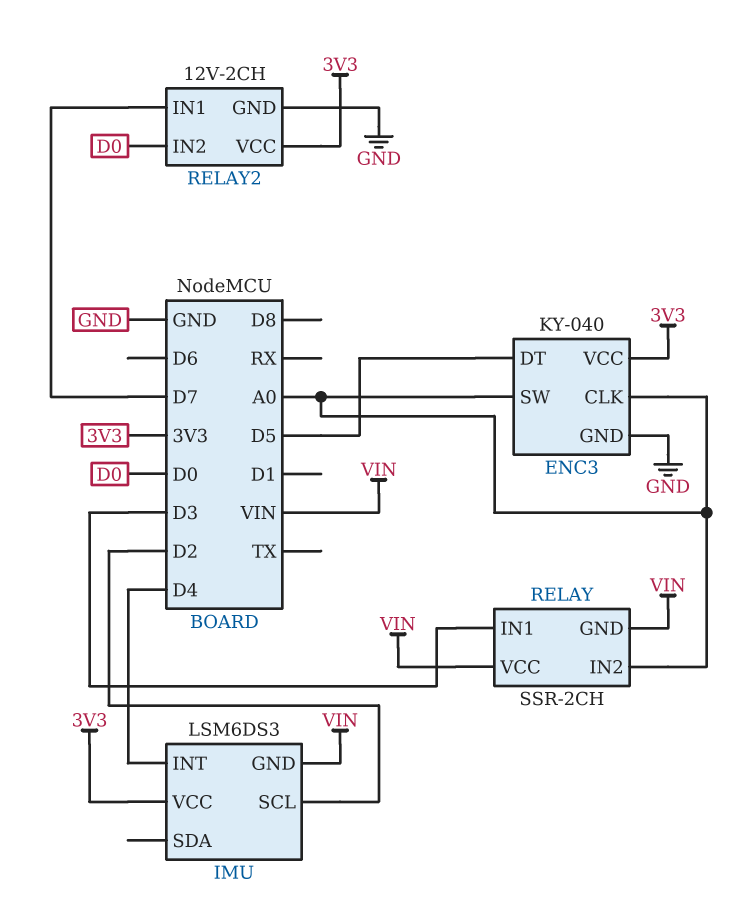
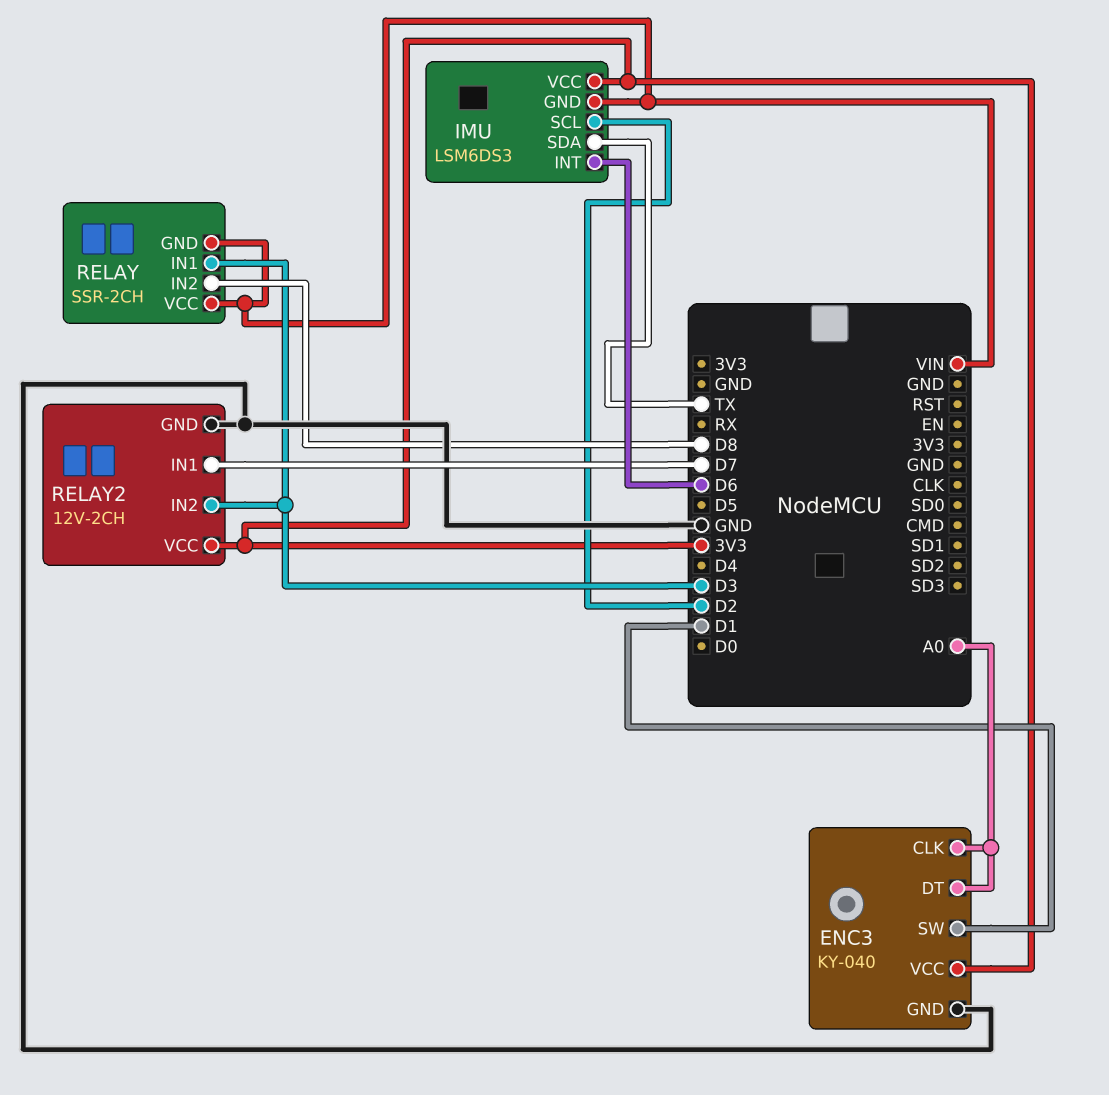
ENC3 pin DT: D5 -> A0
ENC3 pin SW: A0 -> D1
IMU pin INT: D4 -> D6
IMU pin SDA: none -> TX
RELAY pin IN2: A0 -> D8
RELAY2 pin IN2: D0 -> D3

